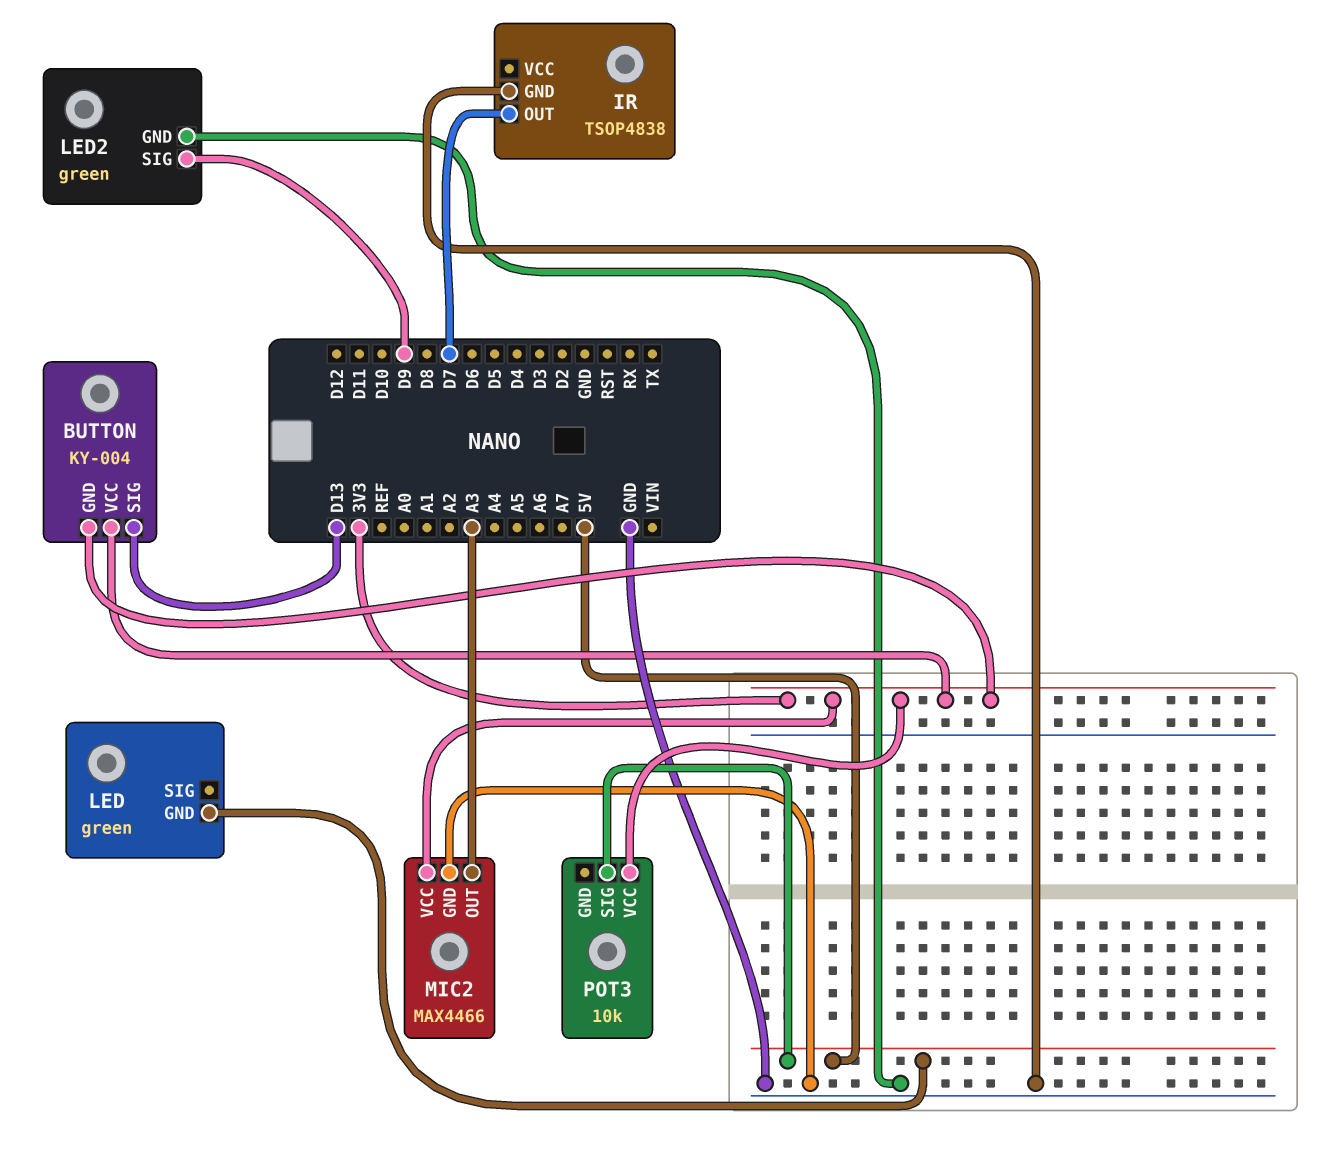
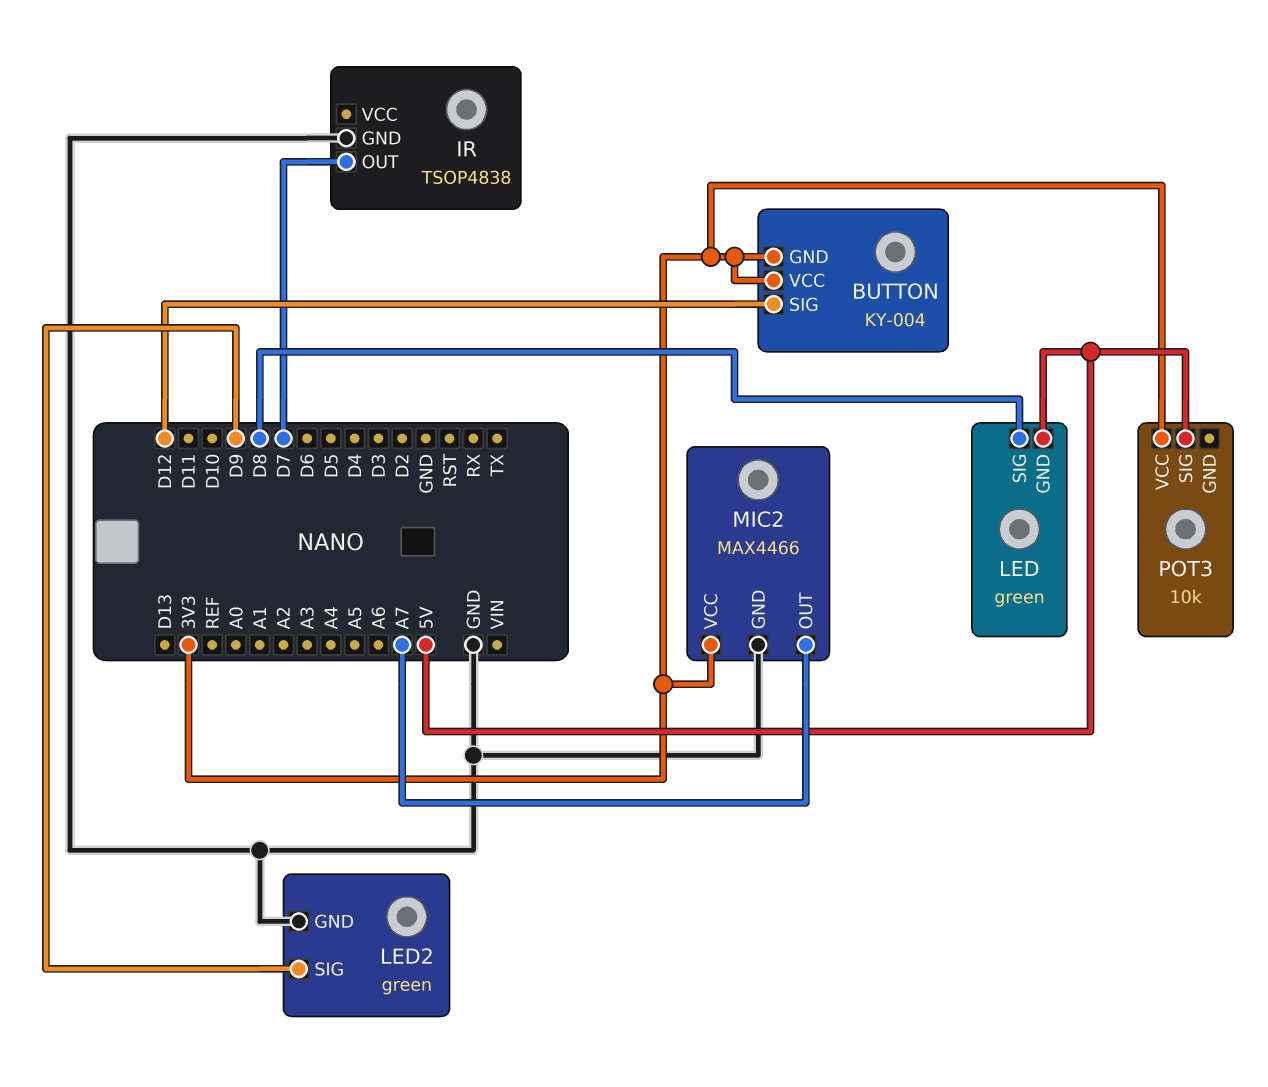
BUTTON pin SIG: D13 -> D12
LED pin SIG: none -> D8
MIC2 pin OUT: A3 -> A7

